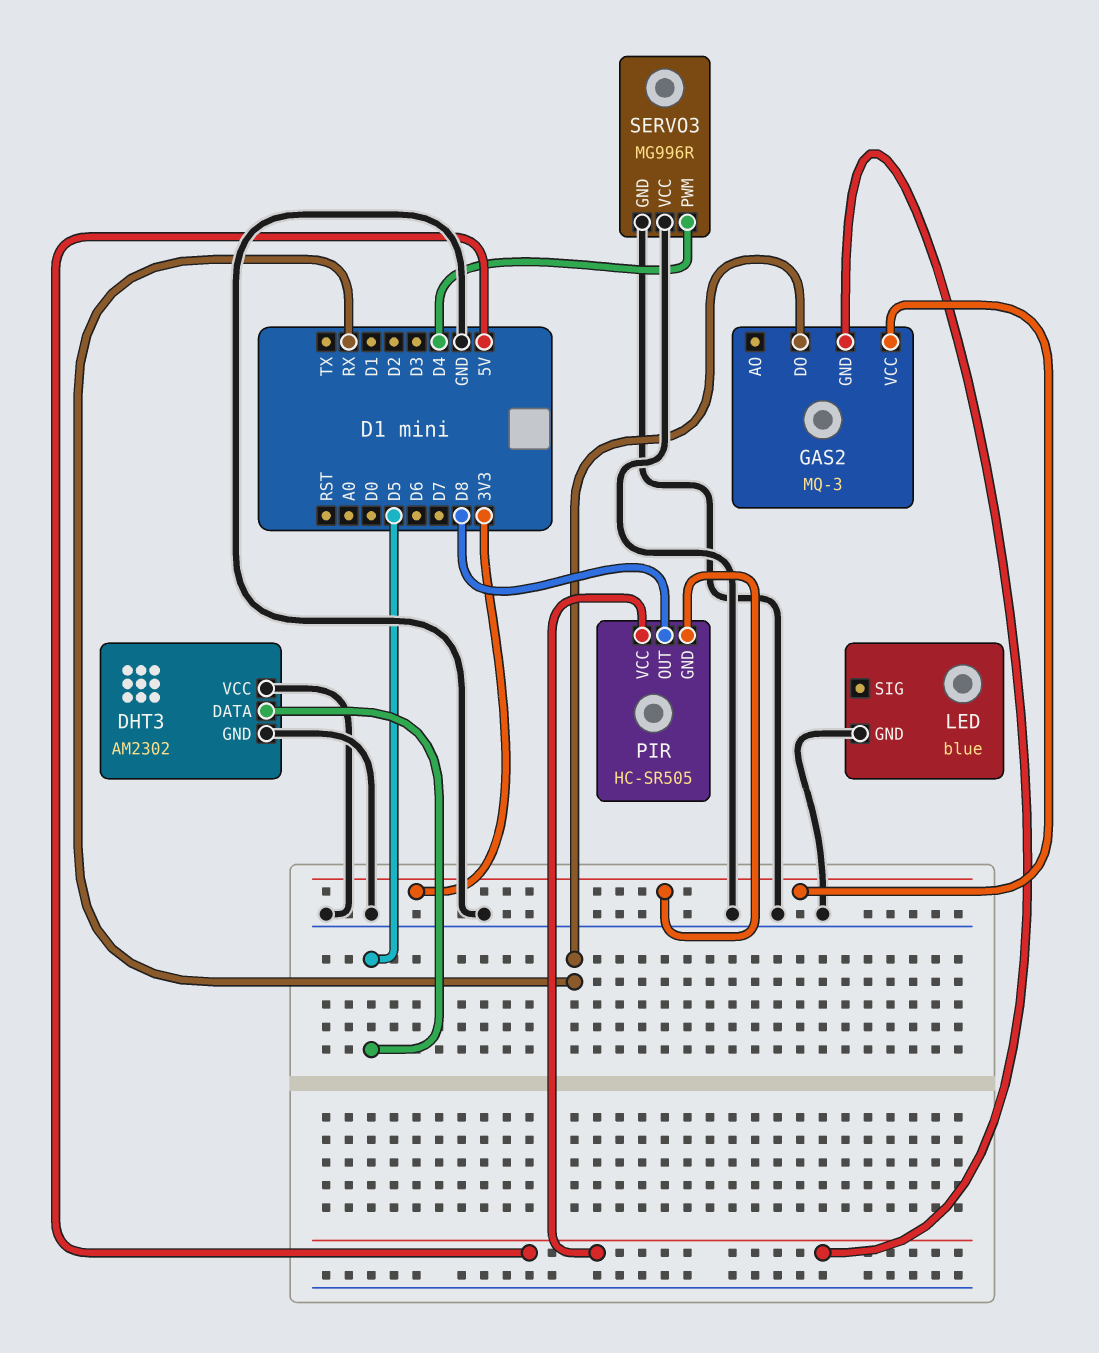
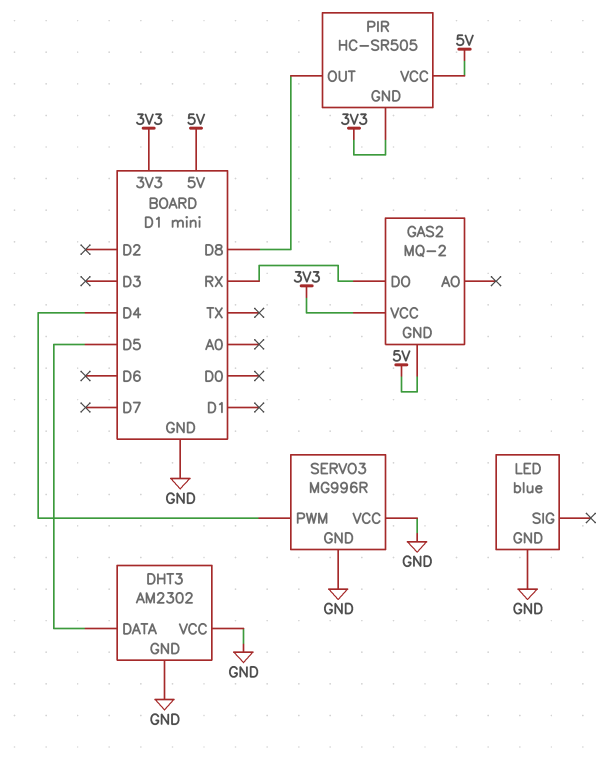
GAS2: MQ-3 -> MQ-2

